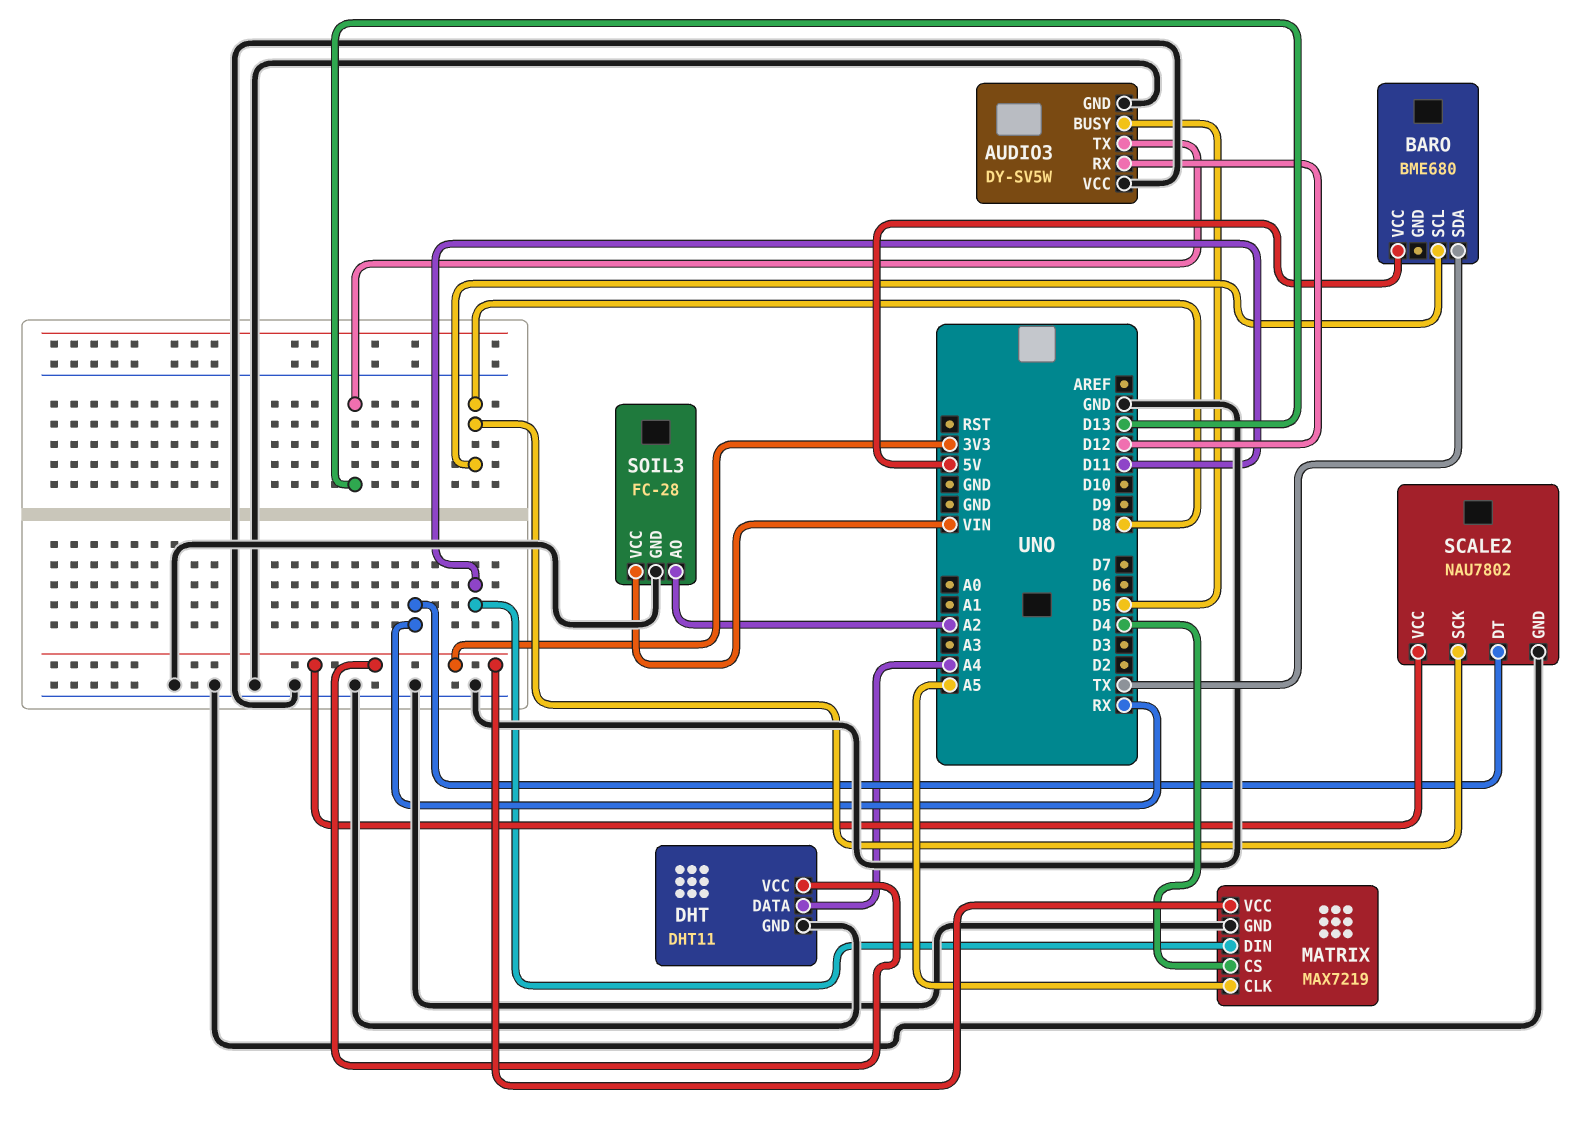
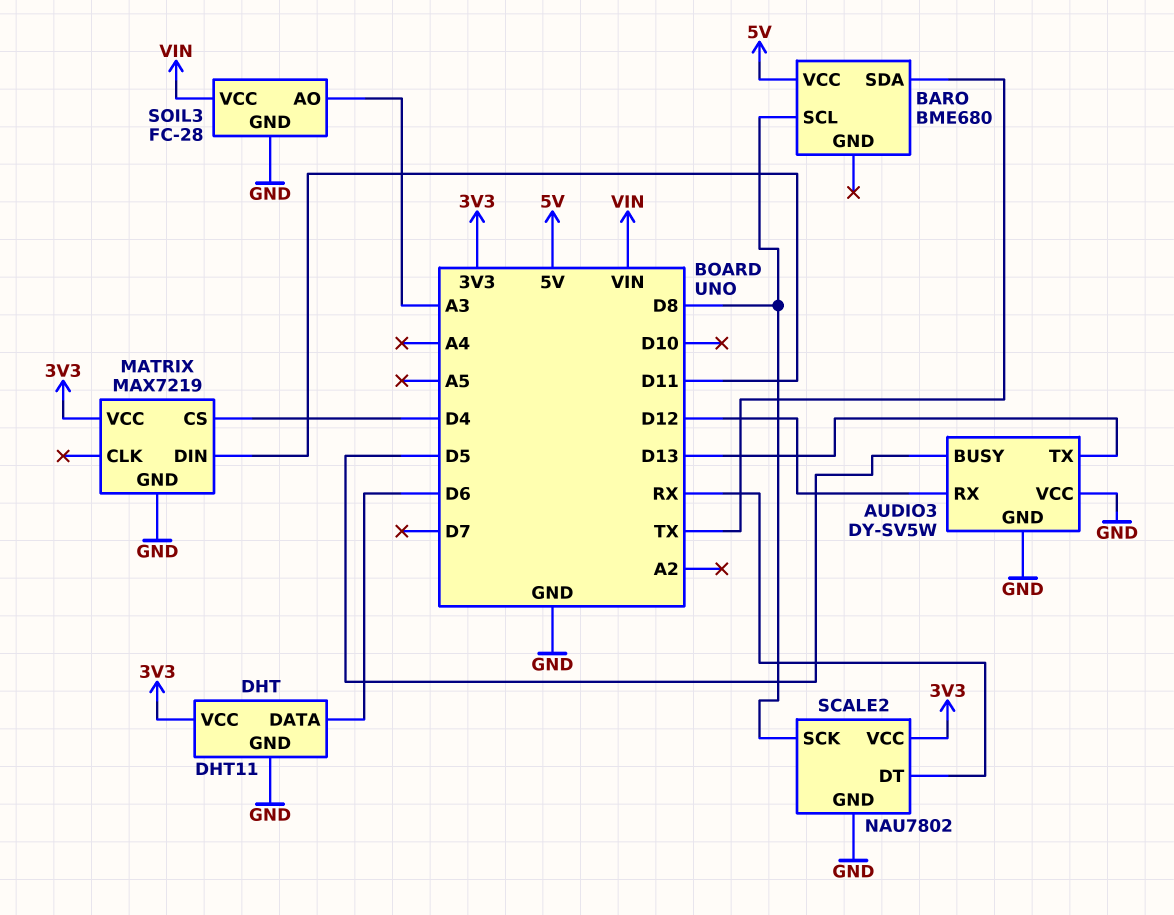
DHT pin DATA: A4 -> D6
MATRIX pin CLK: A5 -> none
SOIL3 pin AO: A2 -> A3

